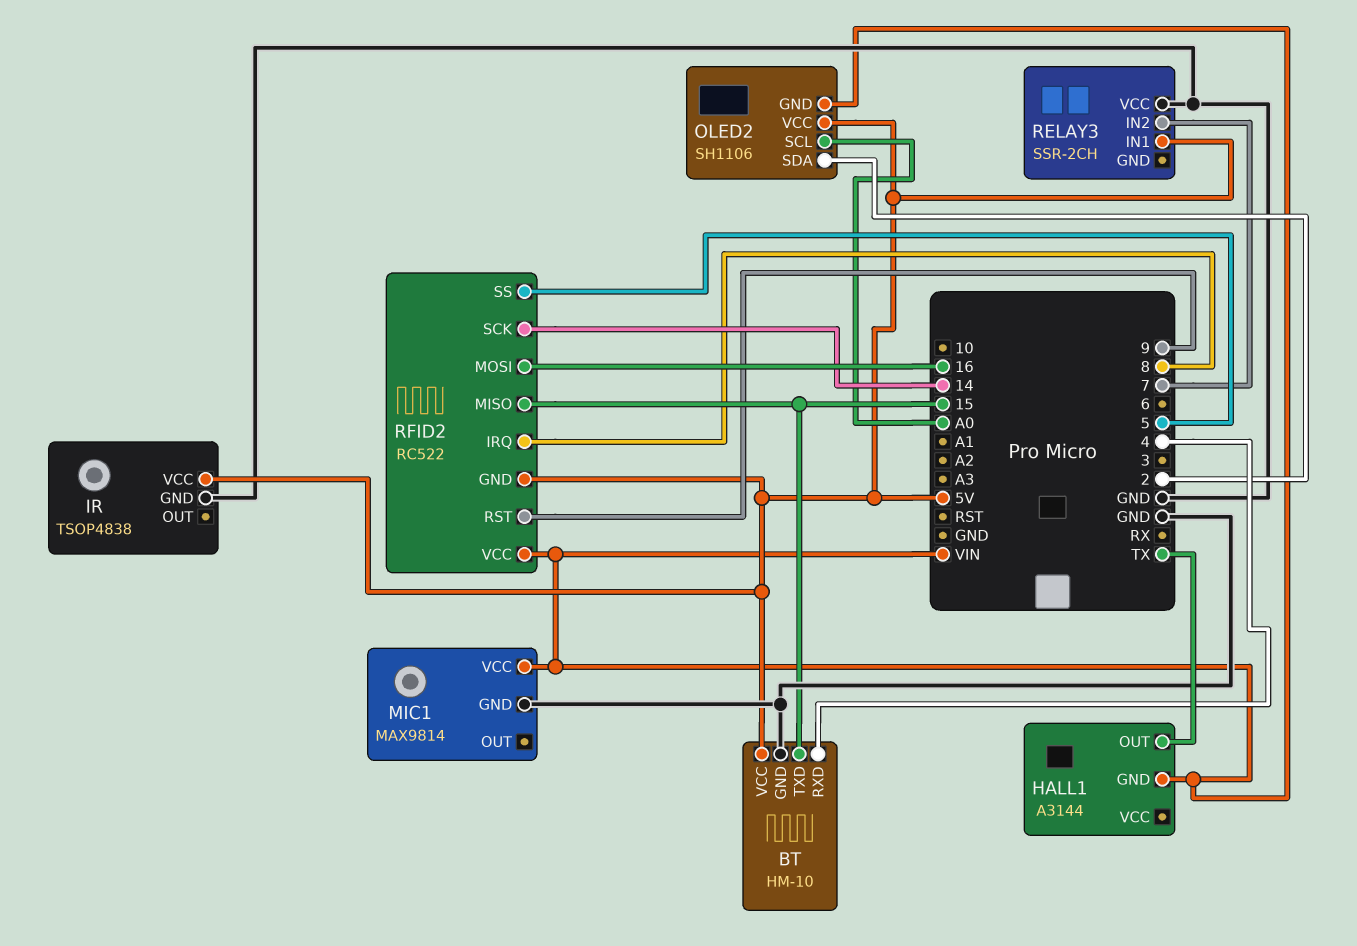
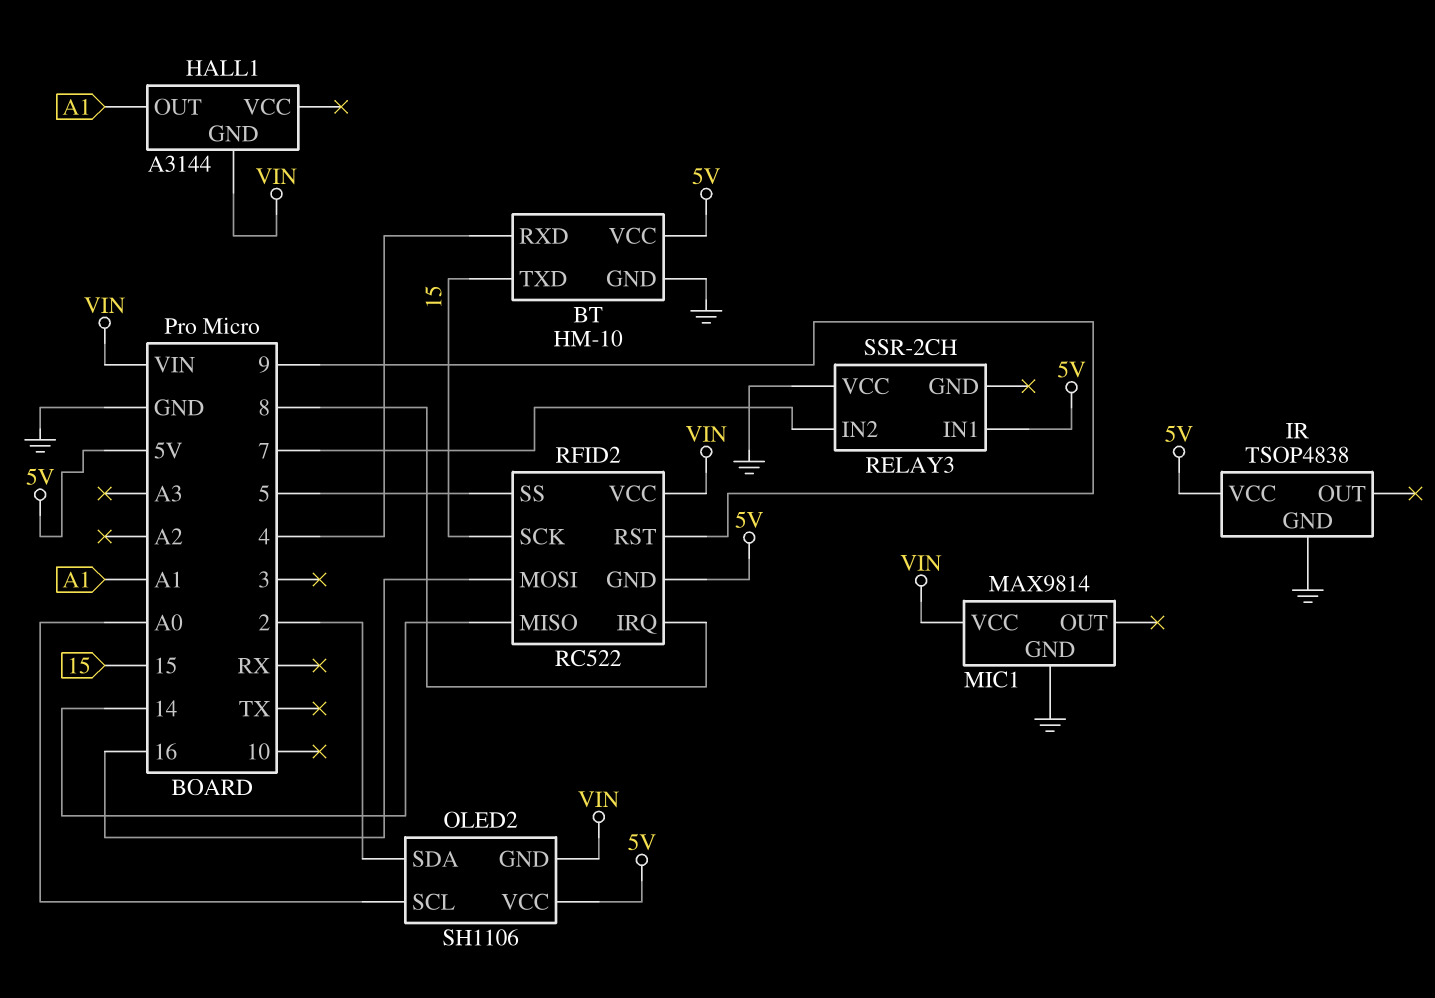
HALL1 pin OUT: TX -> A1
RFID2 pin MISO: 15 -> 14
RFID2 pin SCK: 14 -> 15

